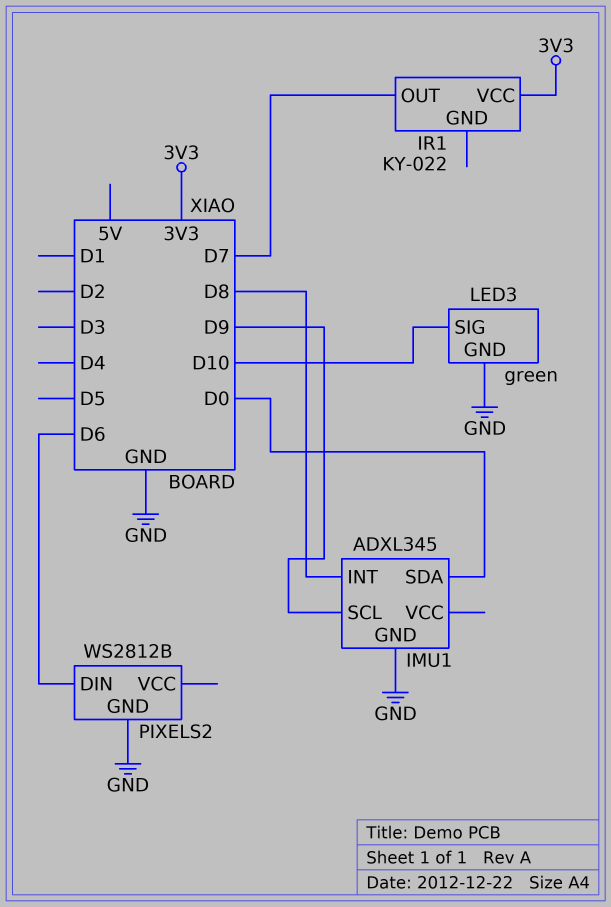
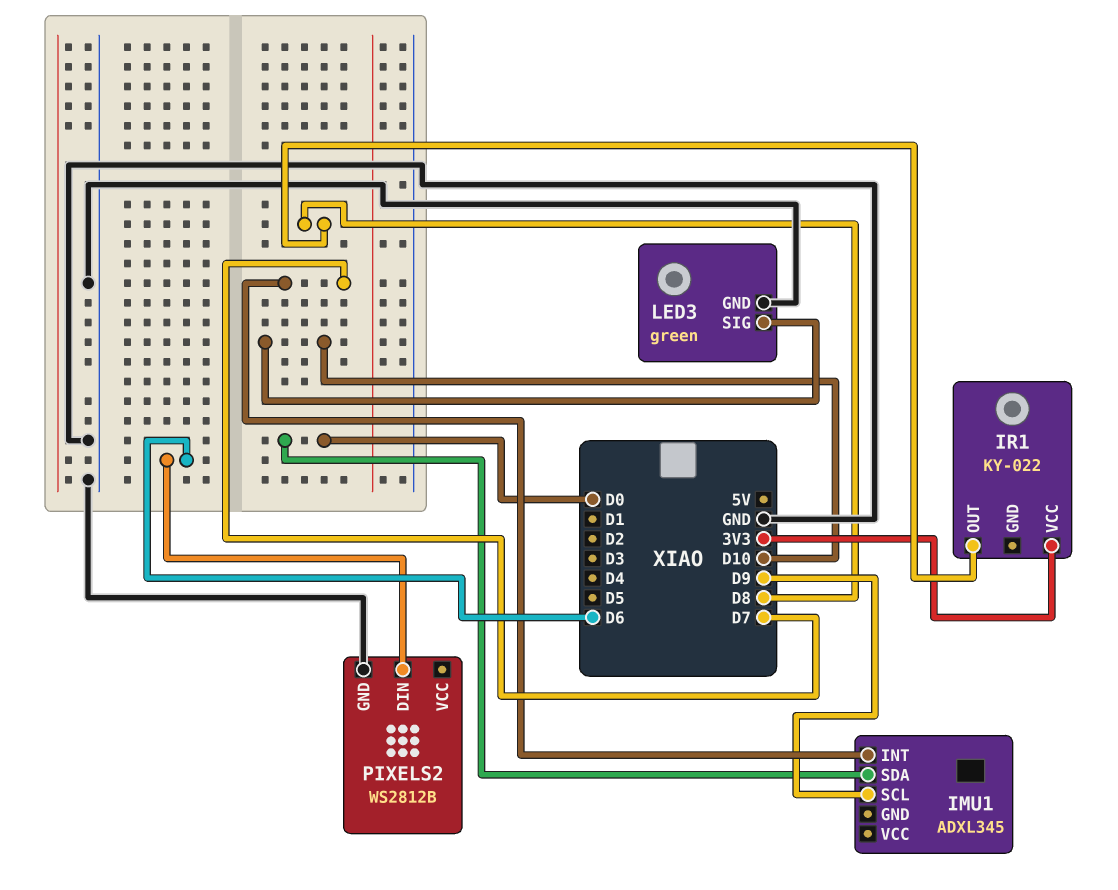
IMU1 pin GND: GND -> none
IMU1 pin INT: D8 -> D7
IR1 pin OUT: D7 -> D8

